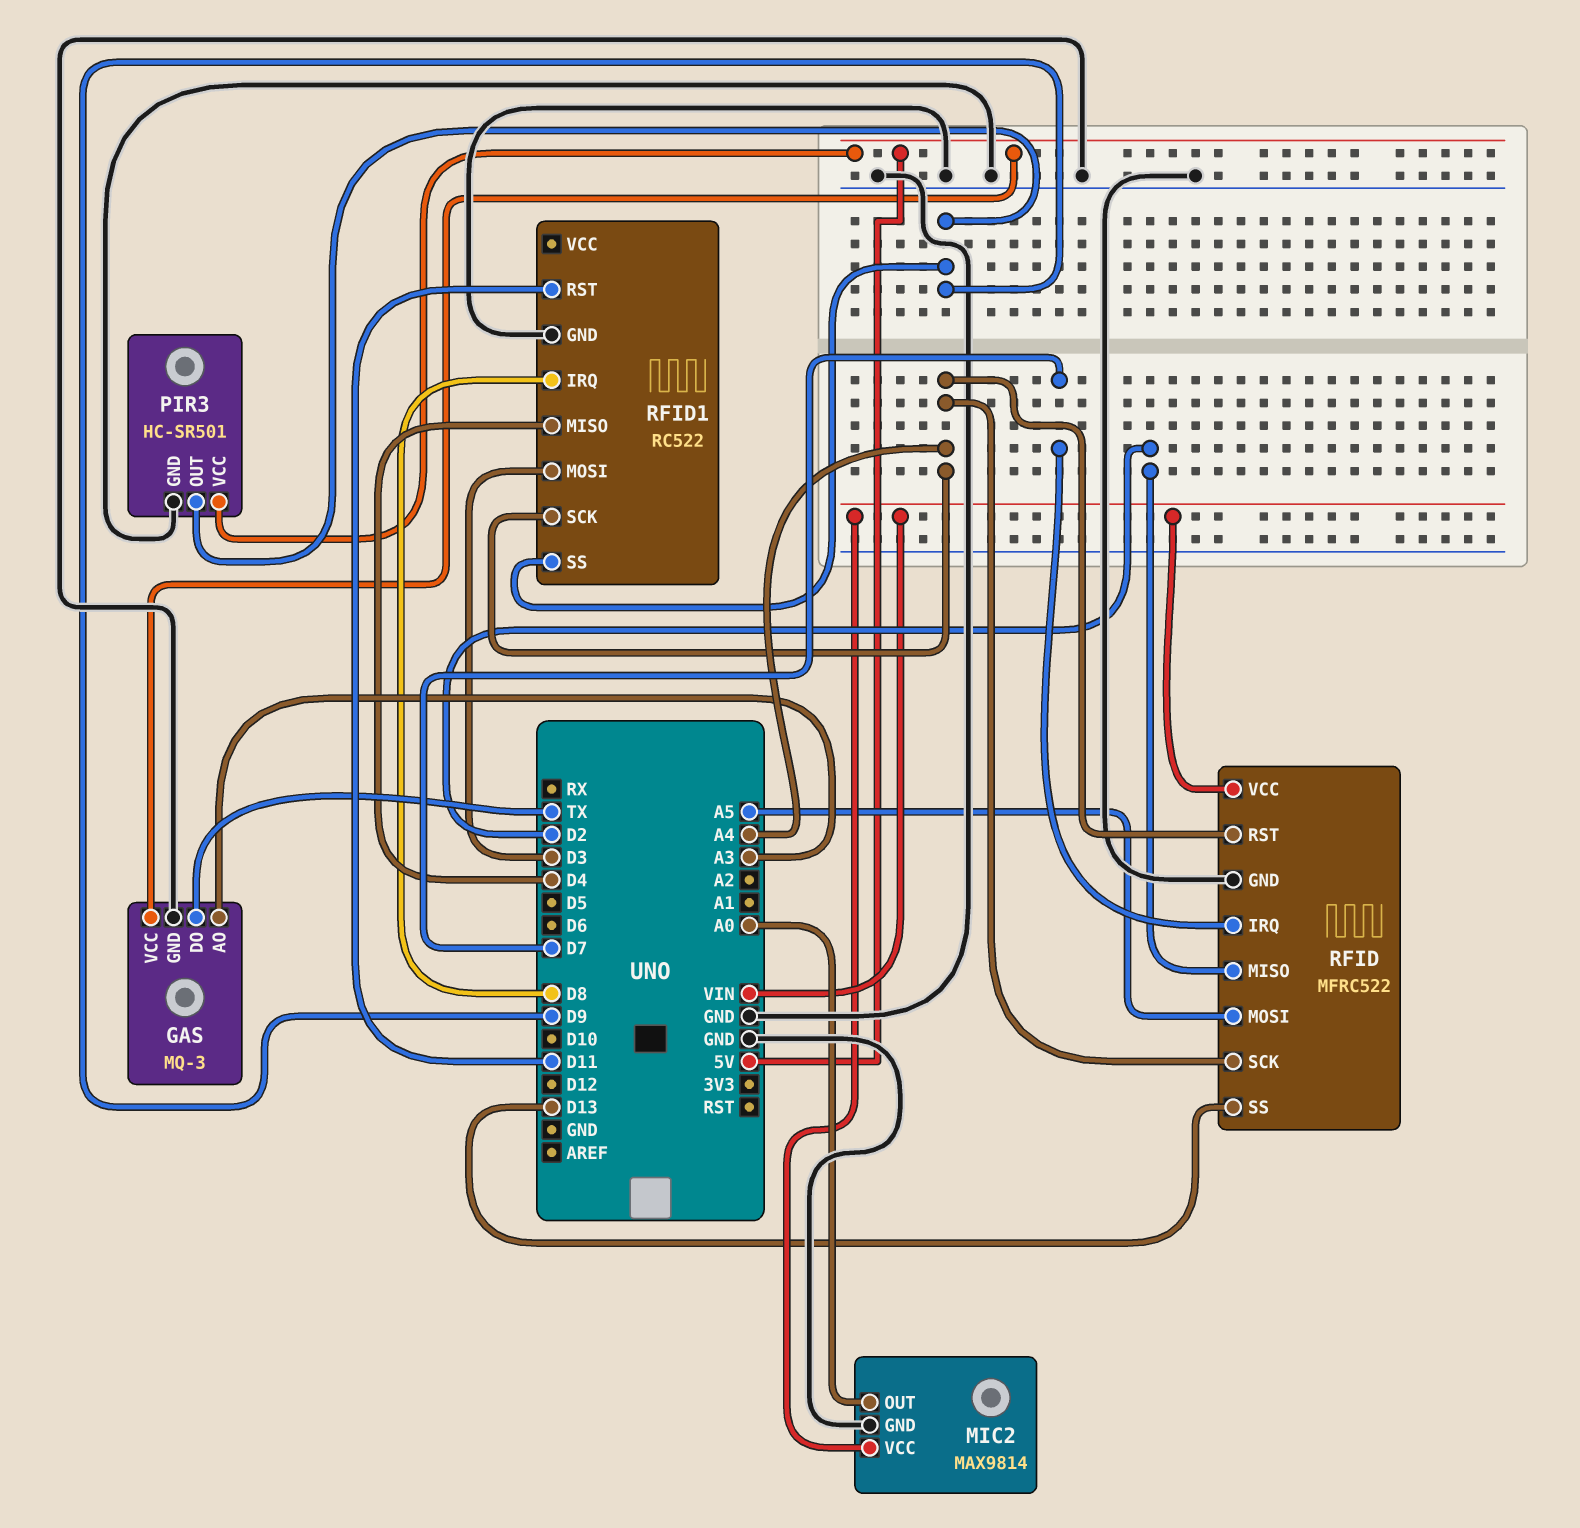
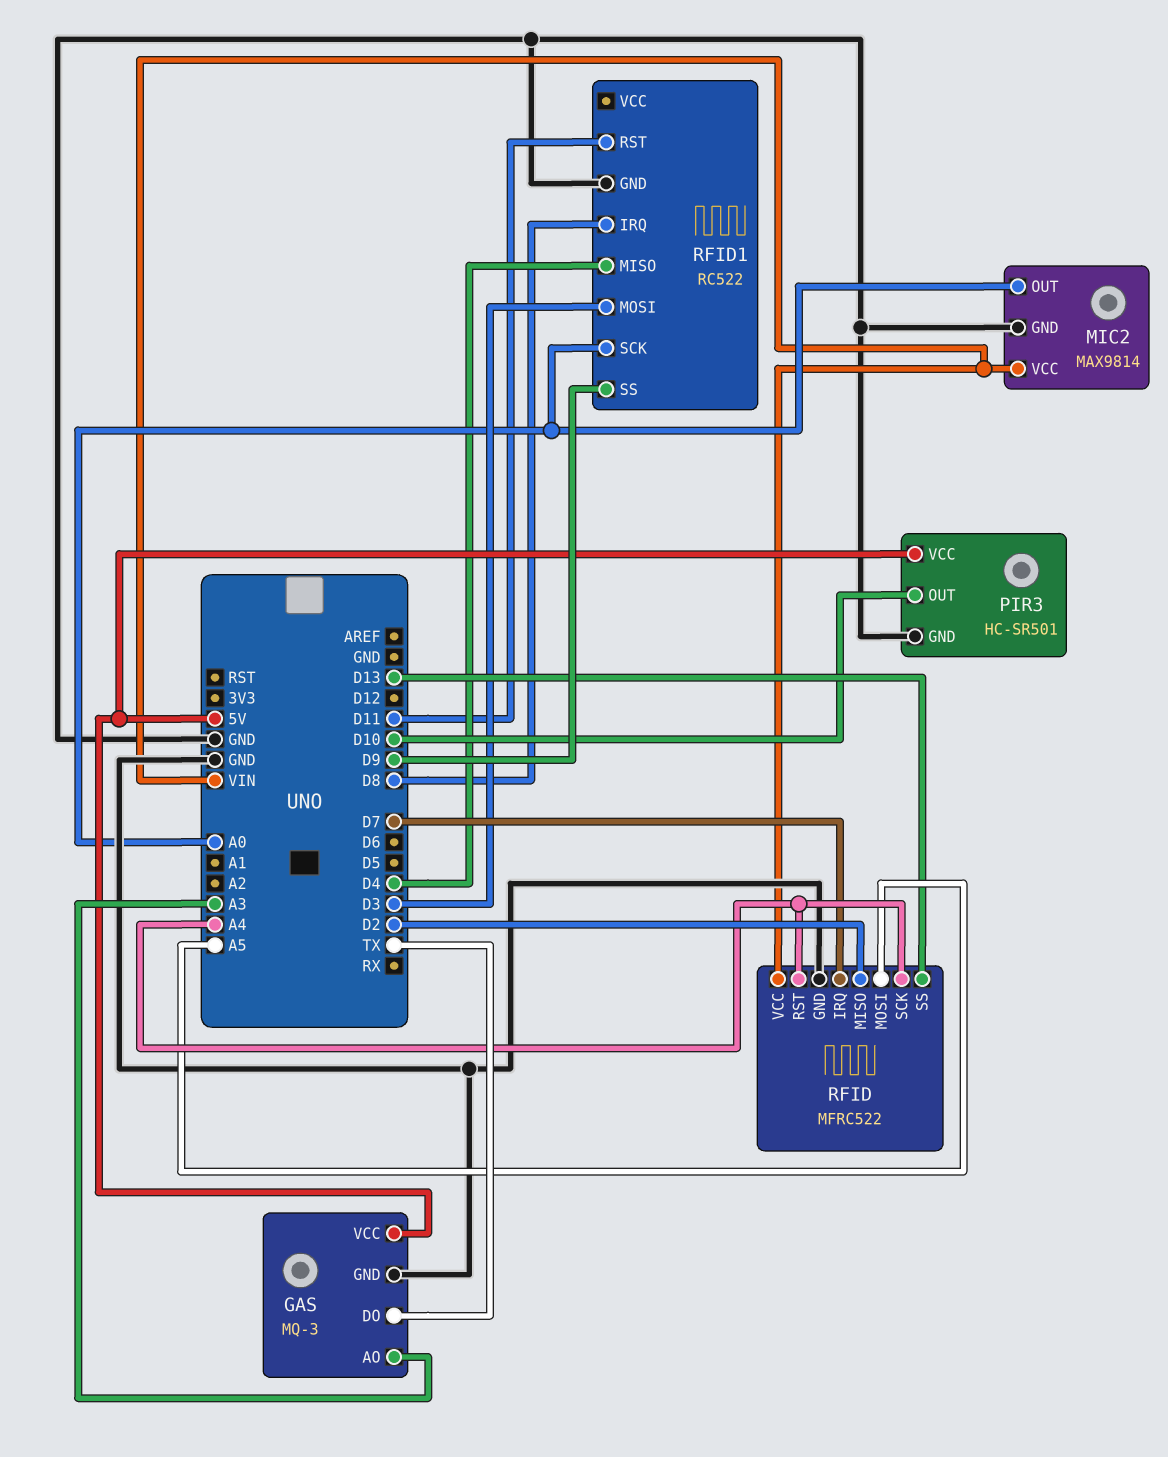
PIR3 pin OUT: D9 -> D10
RFID1 pin SCK: A4 -> A0

